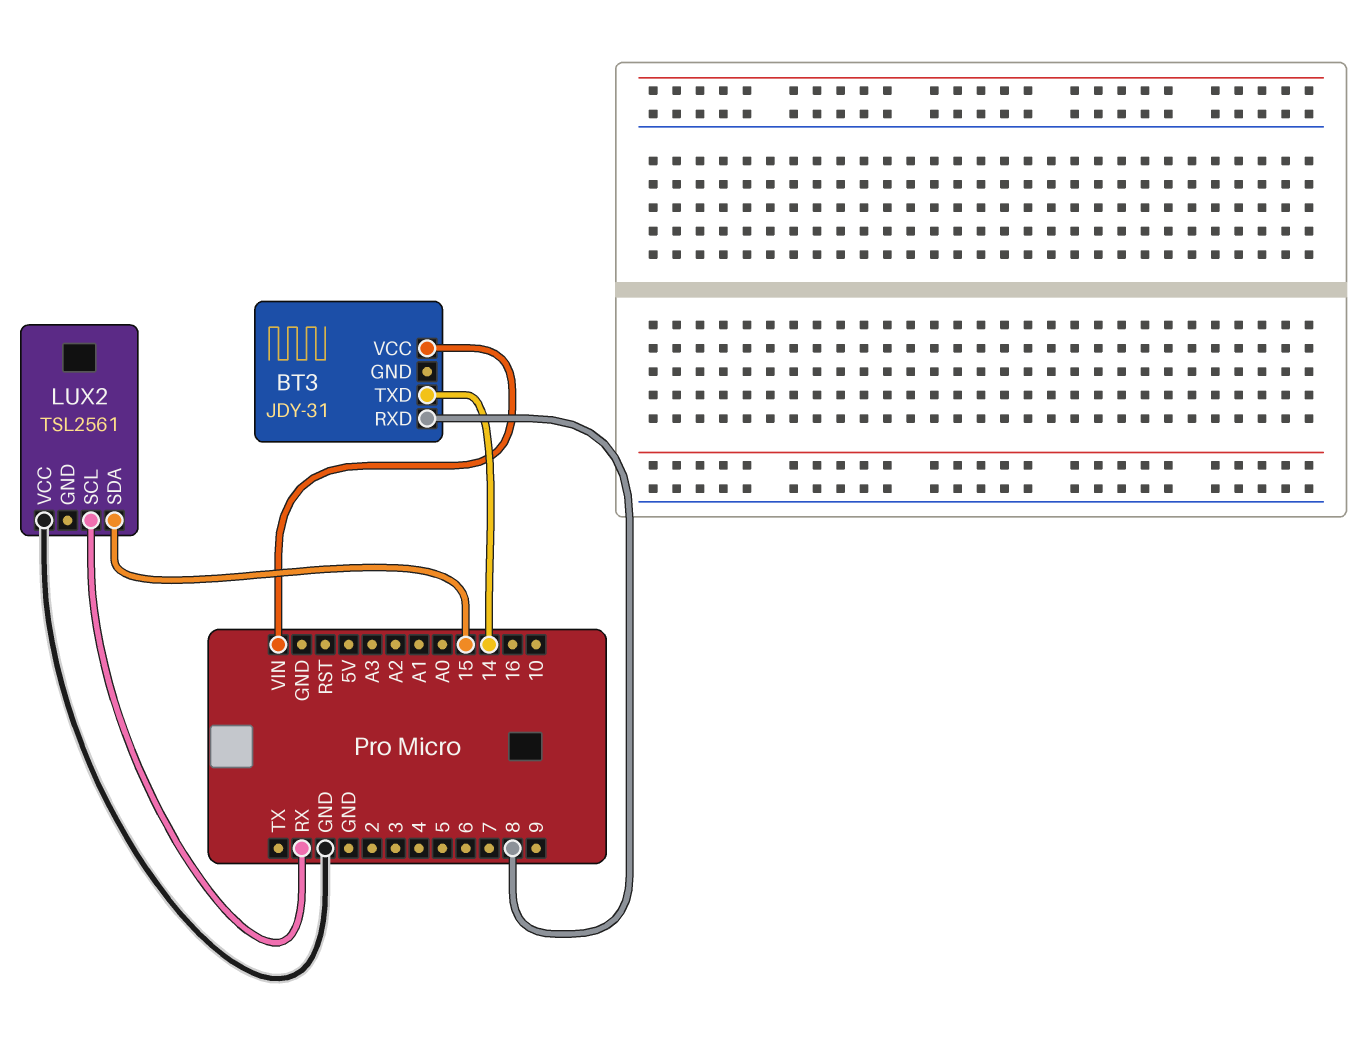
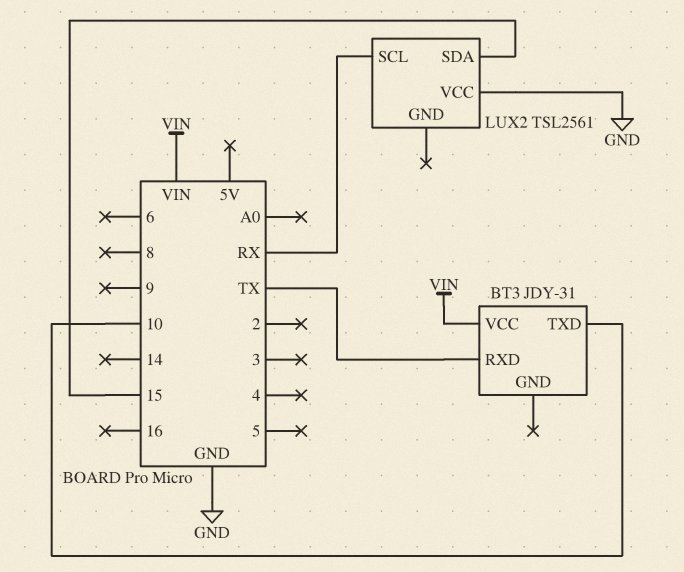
BT3 pin RXD: 8 -> TX
BT3 pin TXD: 14 -> 10

